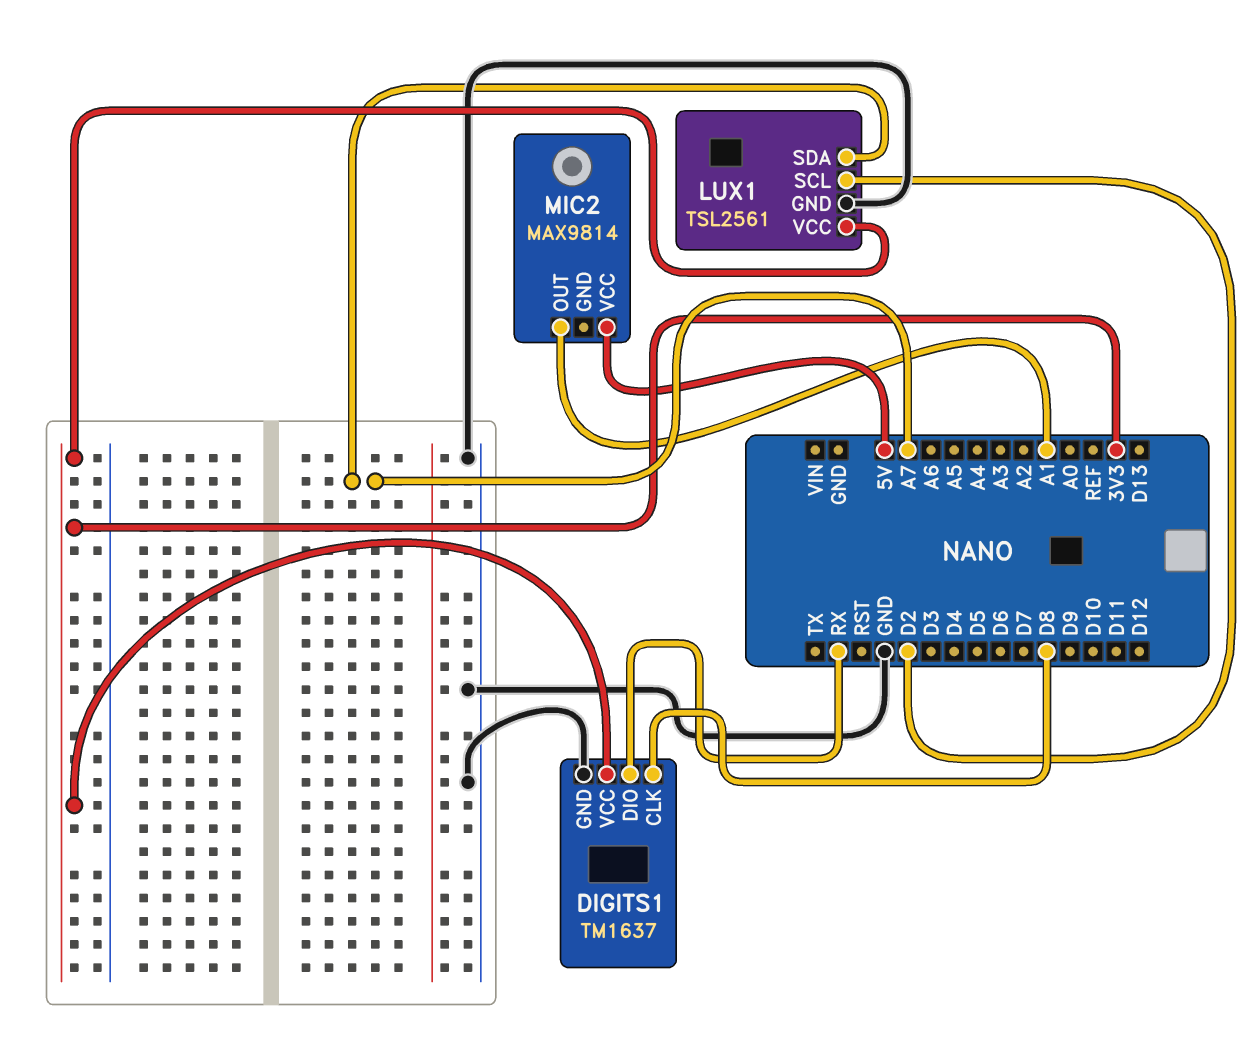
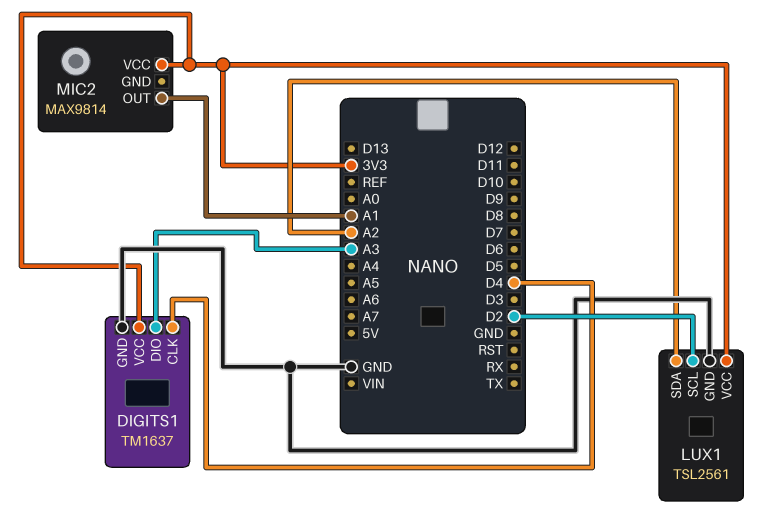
DIGITS1 pin CLK: D8 -> D4
DIGITS1 pin DIO: RX -> A3
LUX1 pin SDA: A7 -> A2
MIC2 pin VCC: 5V -> 3V3

